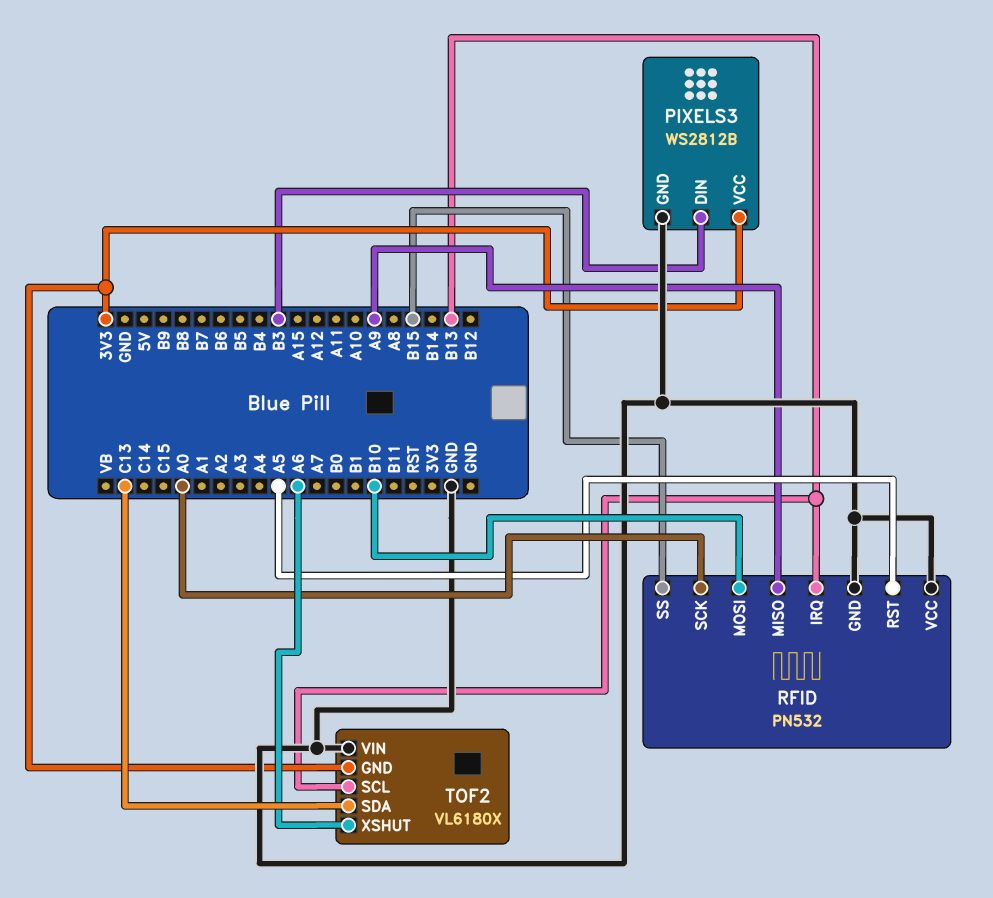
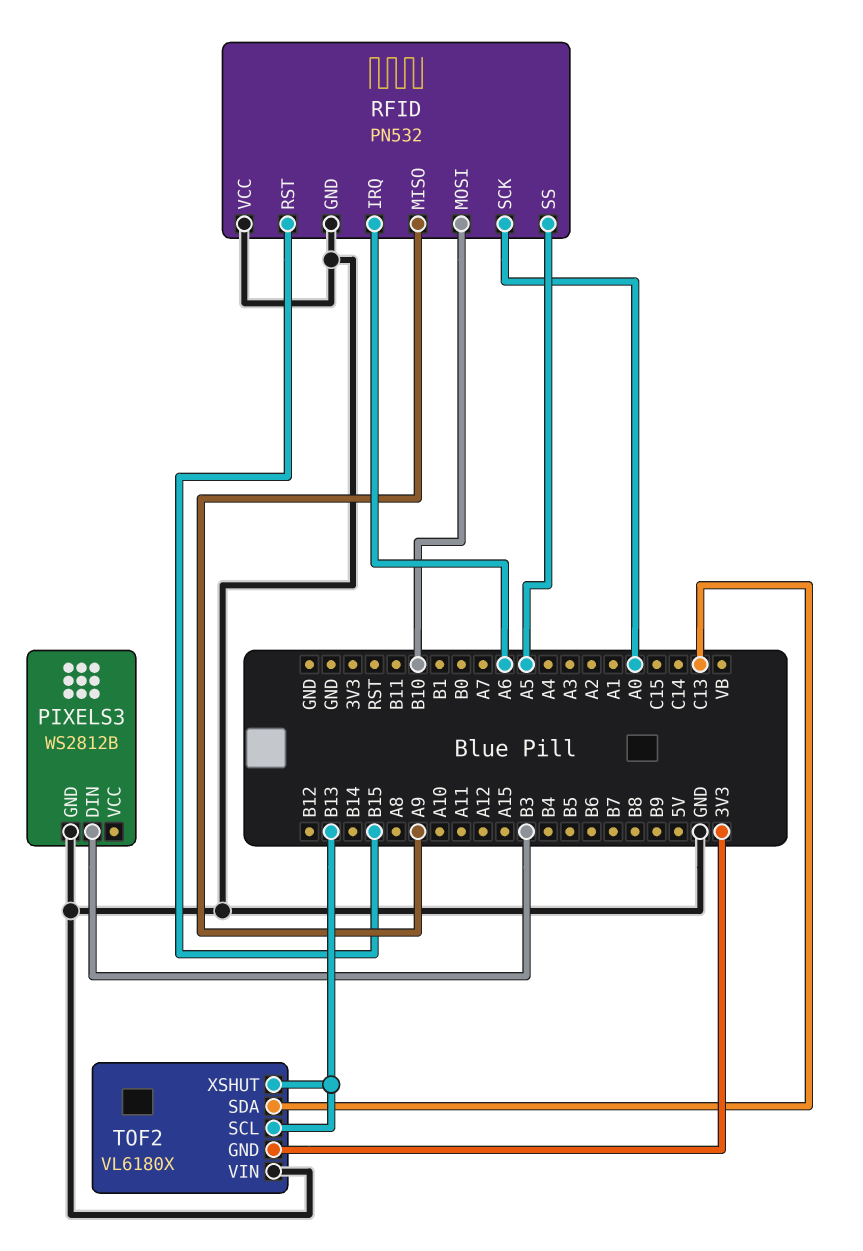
PIXELS3 pin VCC: 3V3 -> none
RFID pin IRQ: B13 -> A6
RFID pin RST: A5 -> B15
RFID pin SS: B15 -> A5
TOF2 pin XSHUT: A6 -> B13

